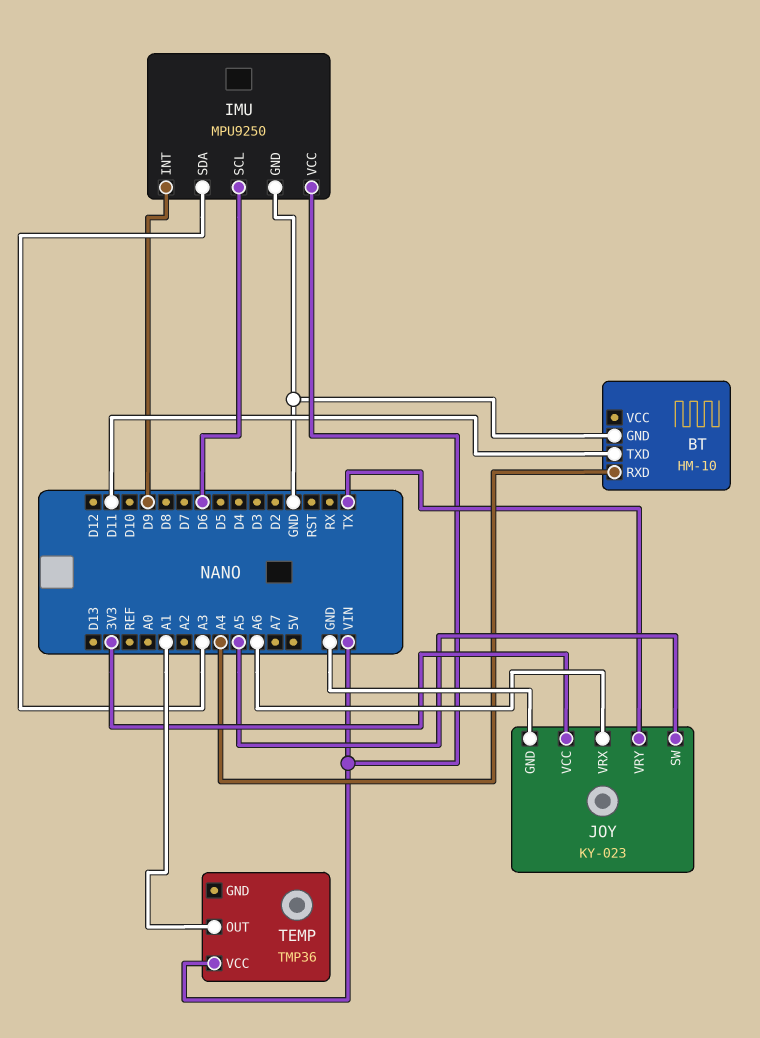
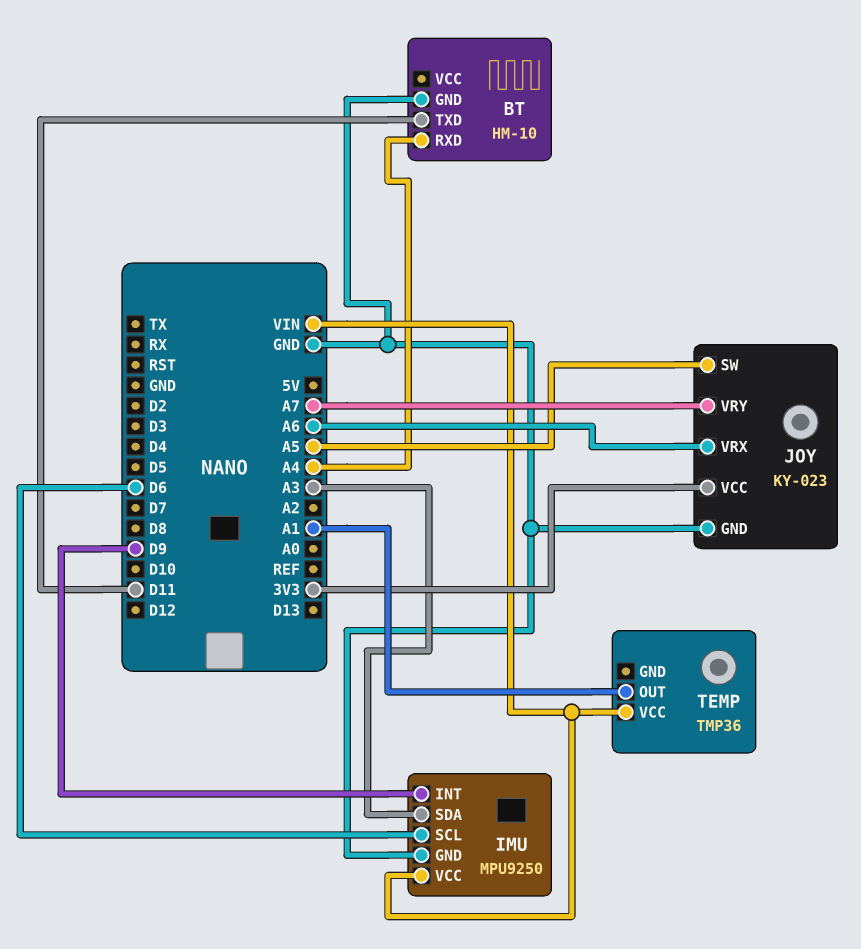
JOY pin VRY: TX -> A7

